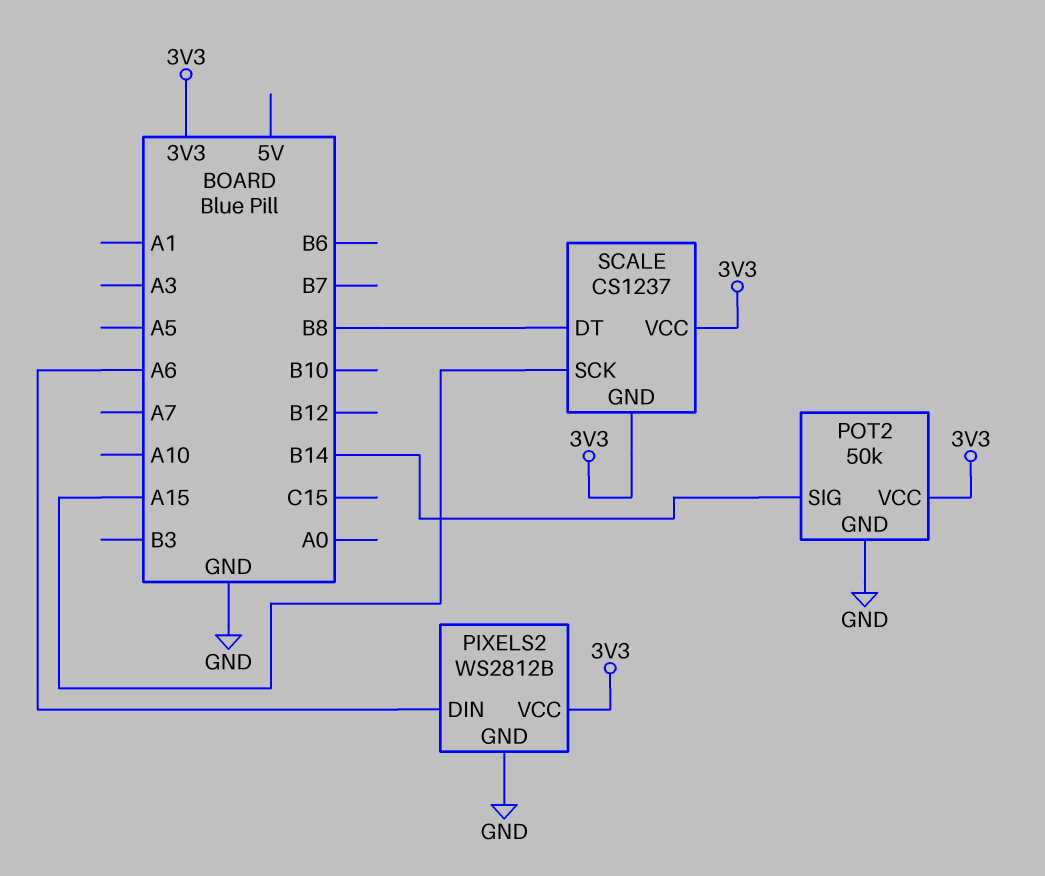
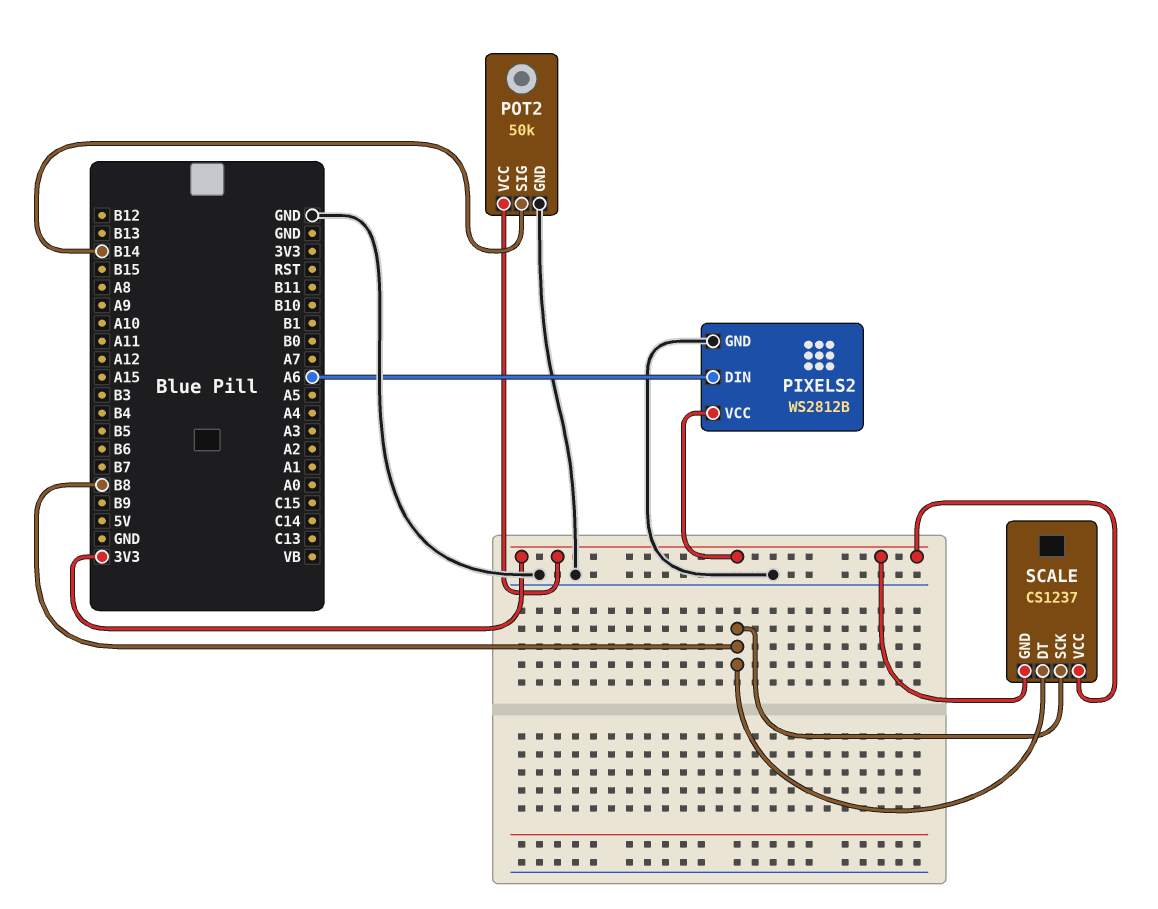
SCALE pin SCK: A15 -> B8

